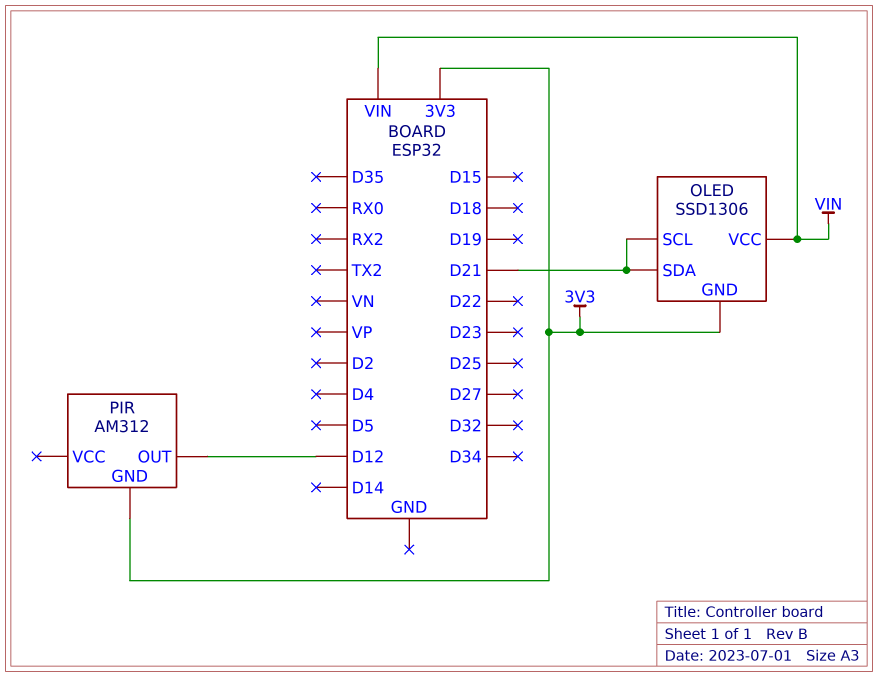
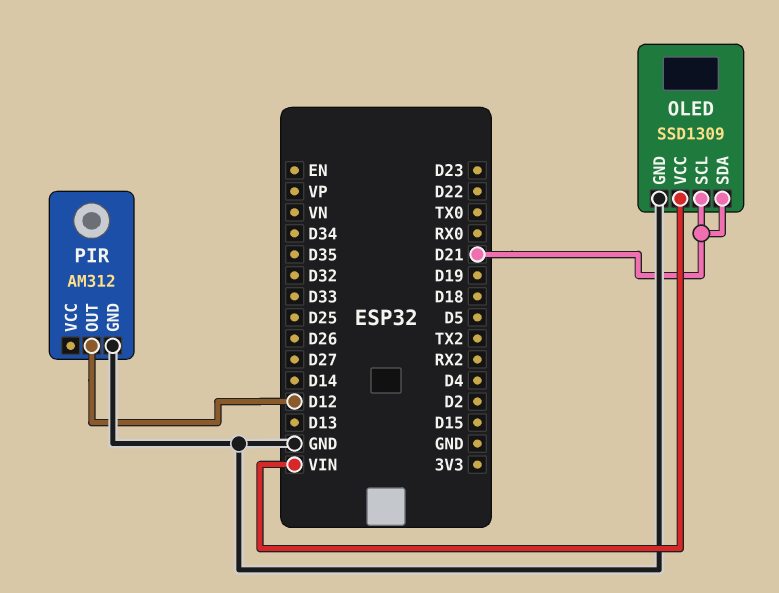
OLED: SSD1306 -> SSD1309
OLED pin GND: 3V3 -> GND
PIR pin GND: 3V3 -> GND

